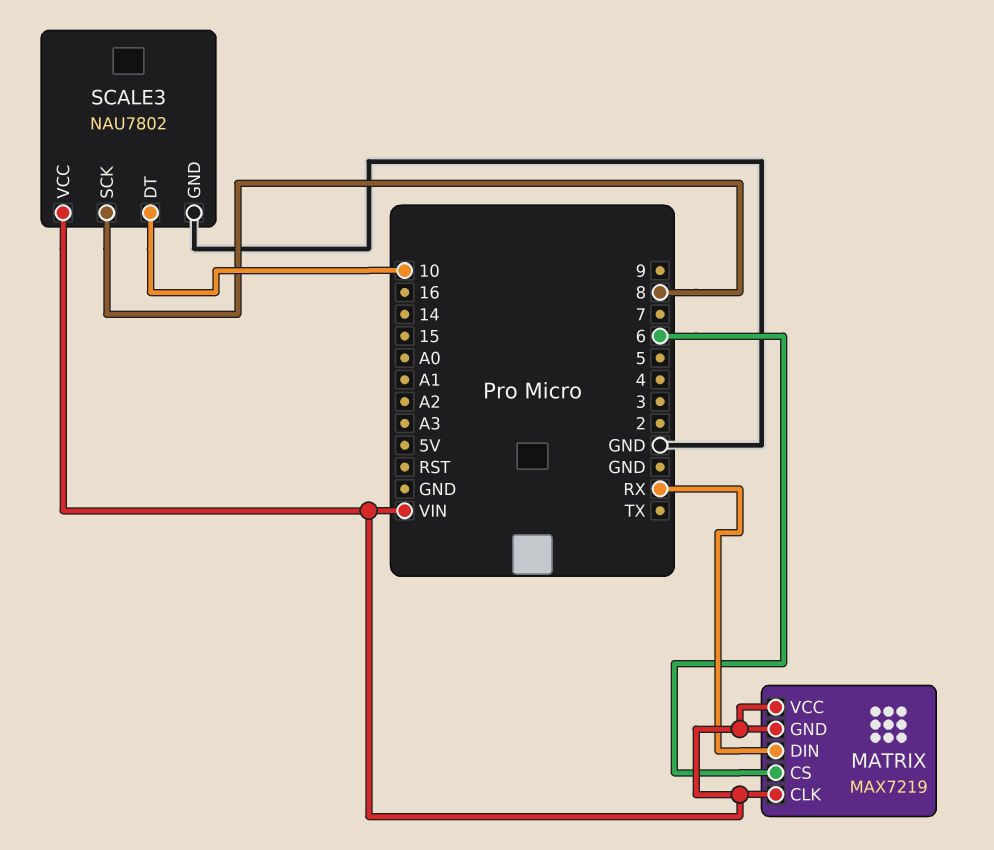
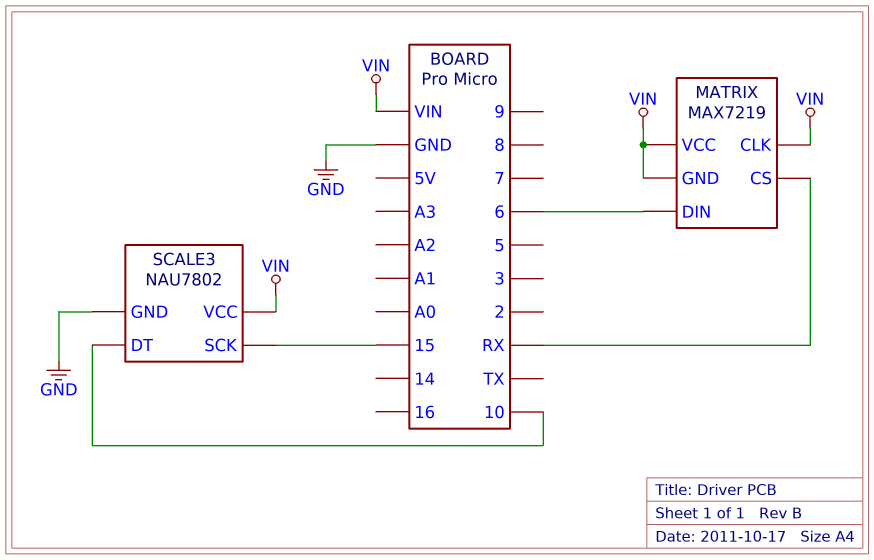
MATRIX pin CS: 6 -> RX
MATRIX pin DIN: RX -> 6
SCALE3 pin SCK: 8 -> 15

